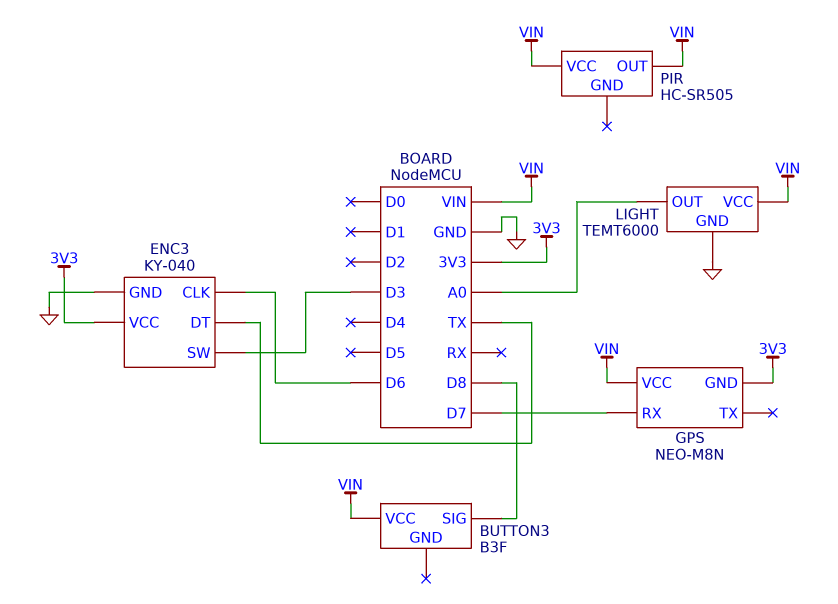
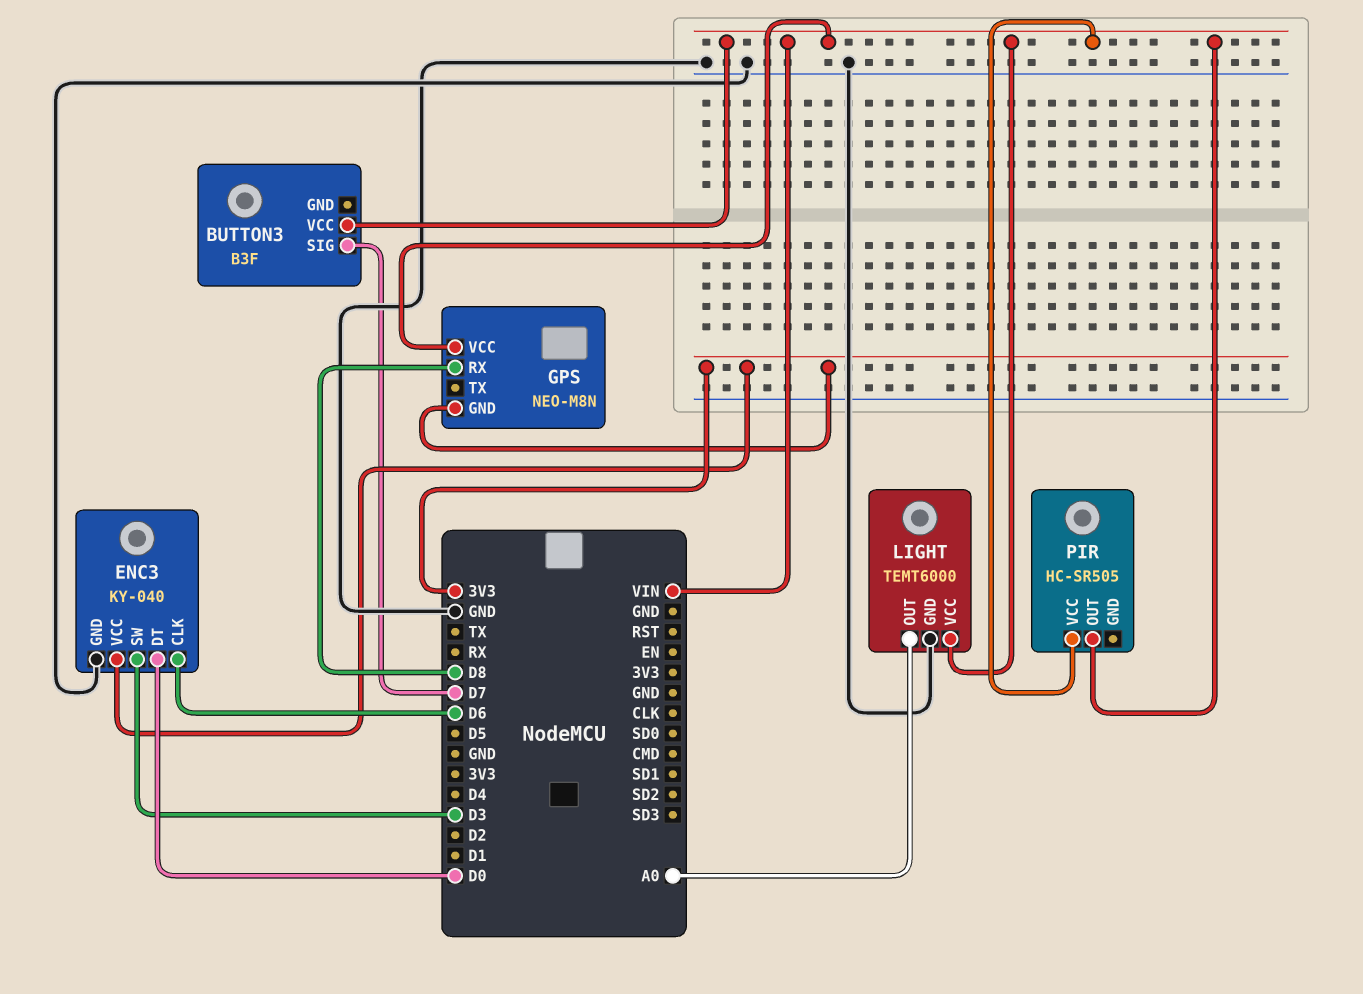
BUTTON3 pin SIG: D8 -> D7
ENC3 pin DT: TX -> D0
GPS pin RX: D7 -> D8

